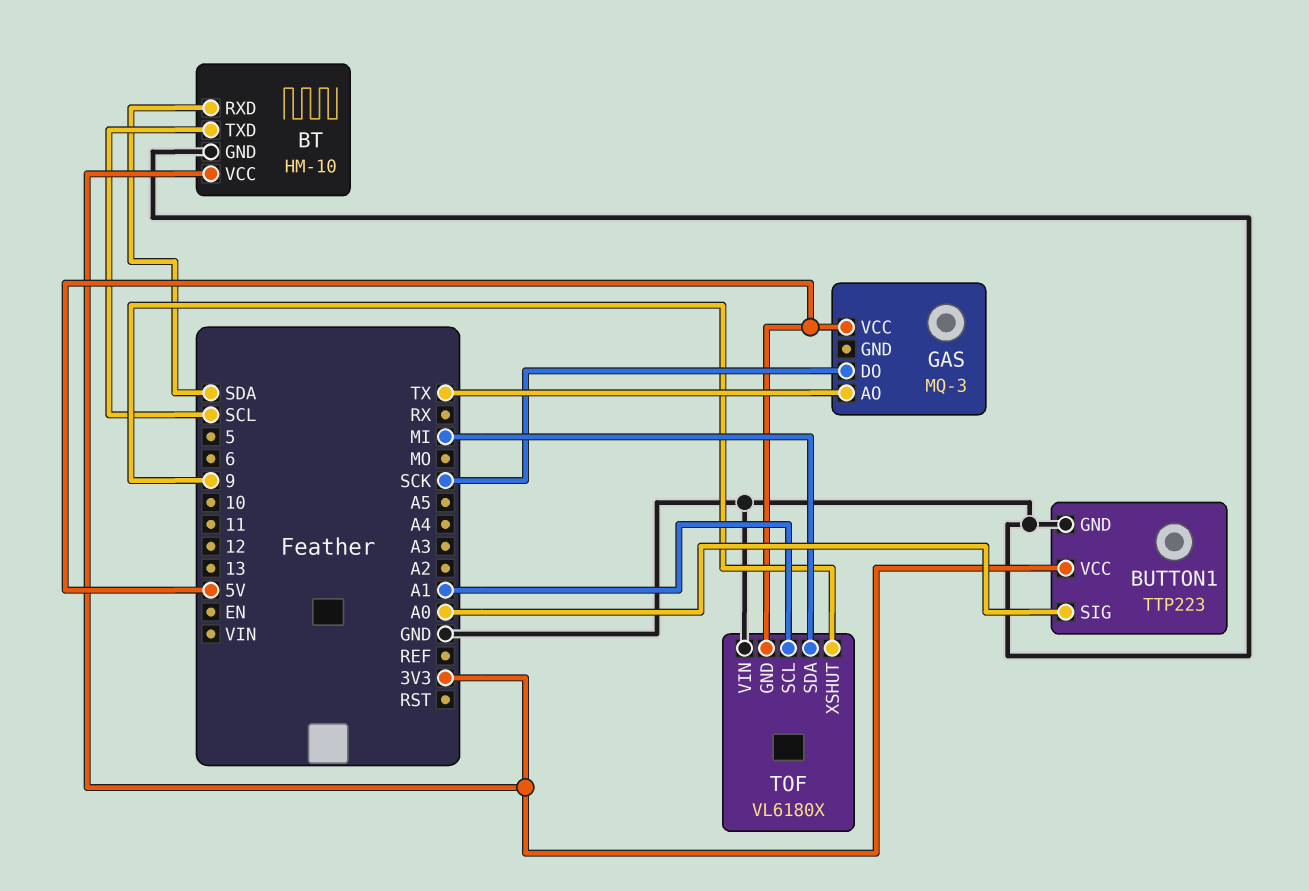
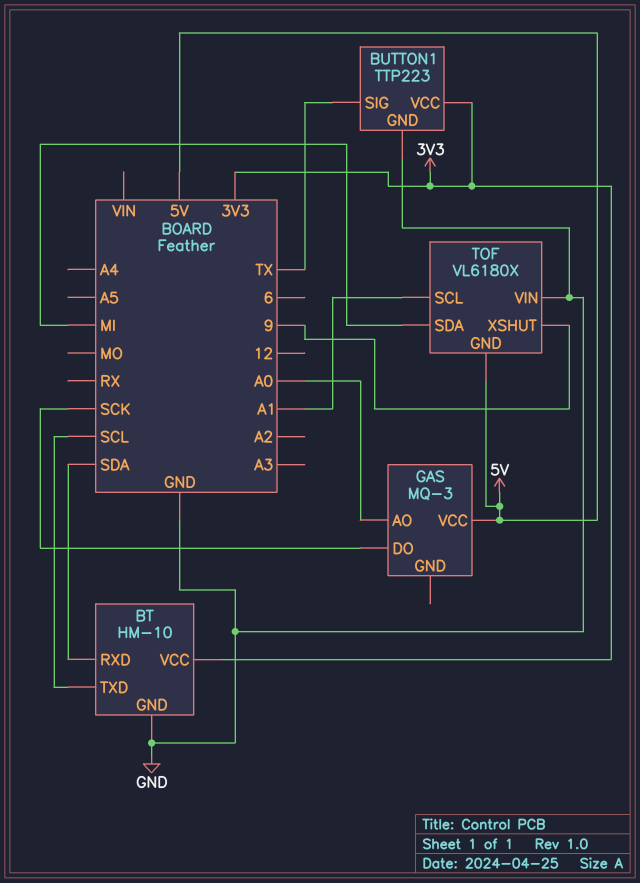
BUTTON1 pin SIG: A0 -> TX
GAS pin AO: TX -> A0

